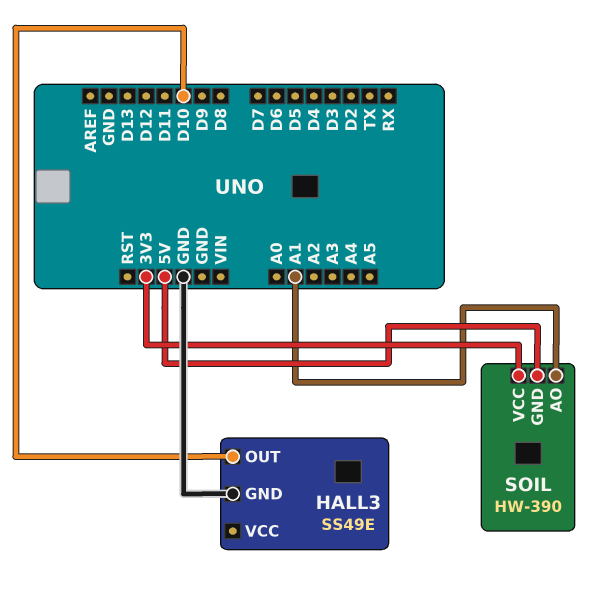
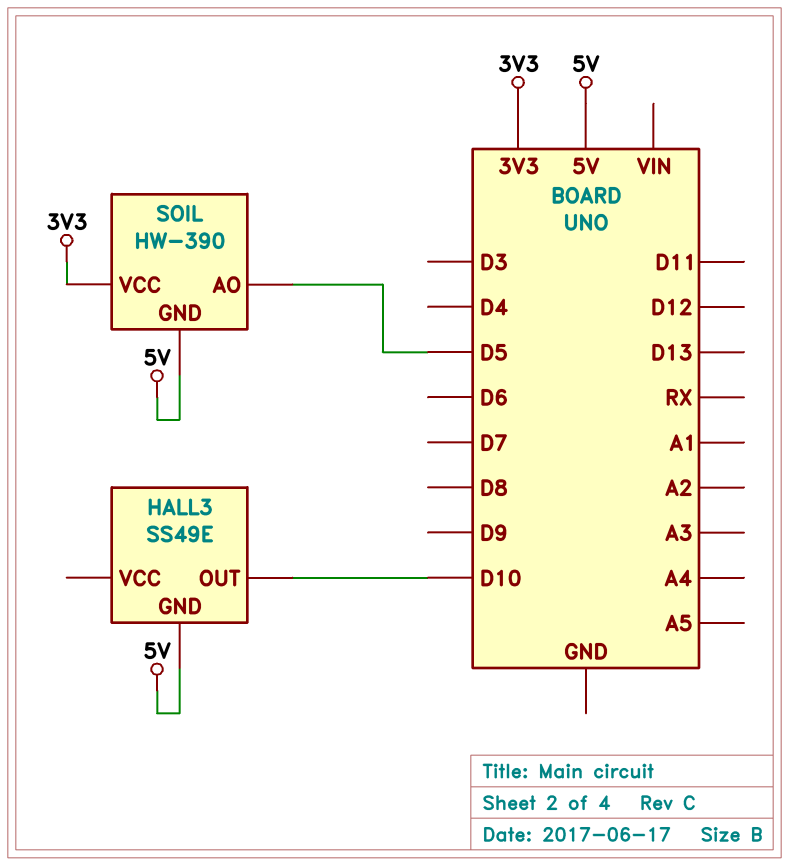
HALL3 pin GND: GND -> 5V
SOIL pin AO: A1 -> D5

